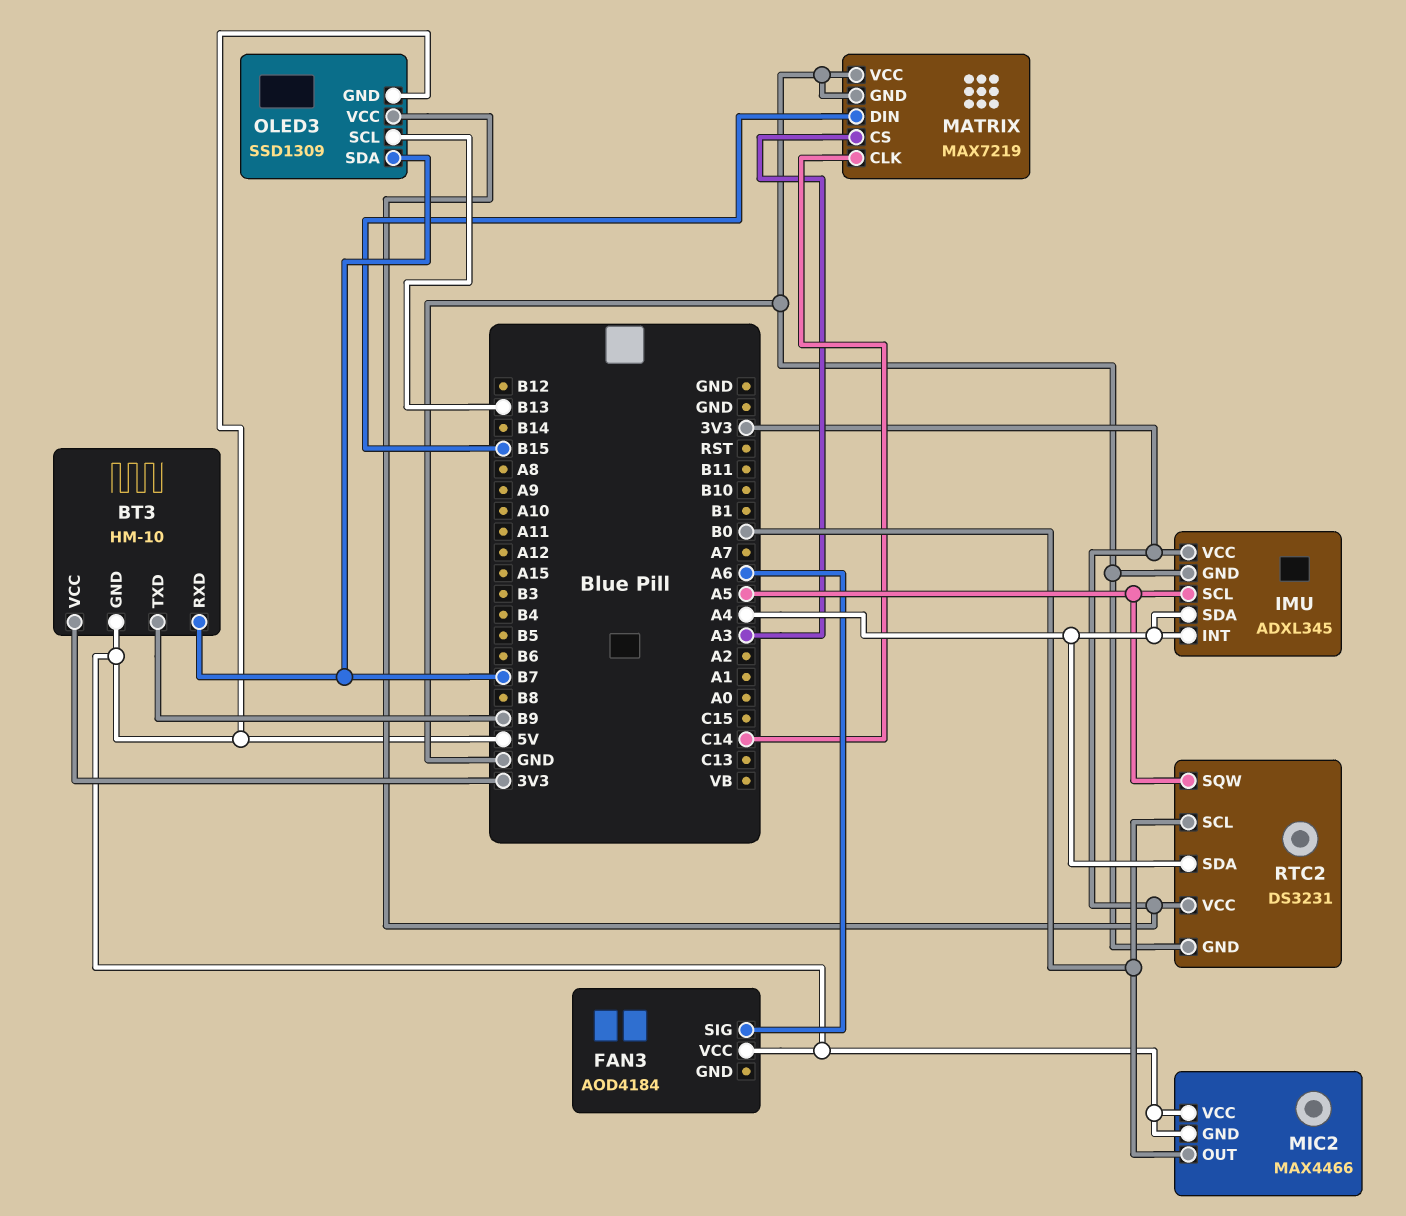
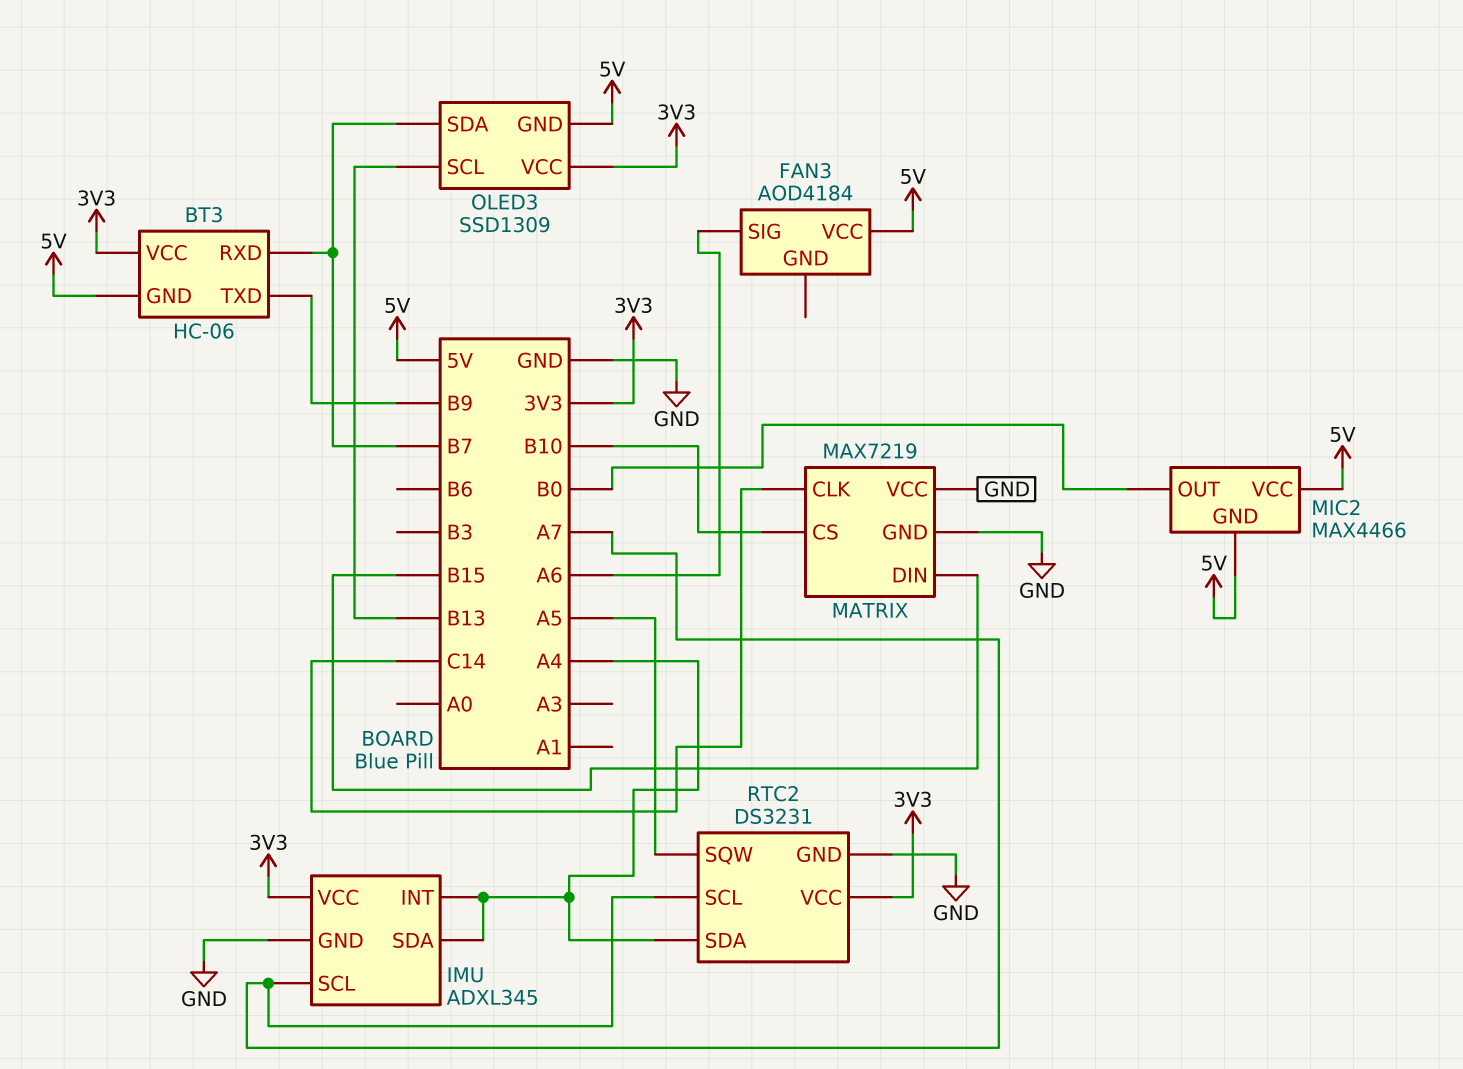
BT3: HM-10 -> HC-06
IMU pin SCL: A5 -> A7
MATRIX pin CS: A3 -> B10
RTC2 pin SCL: B0 -> A7

